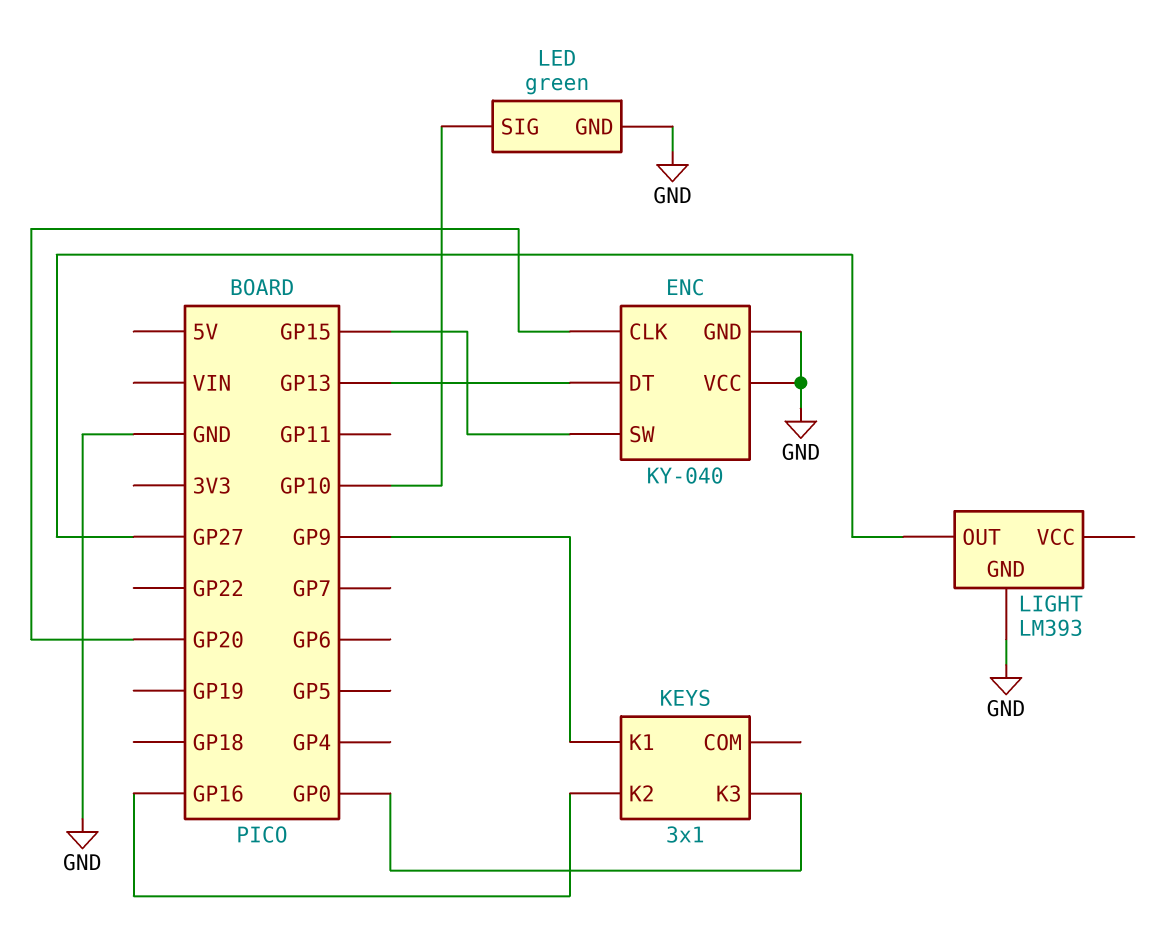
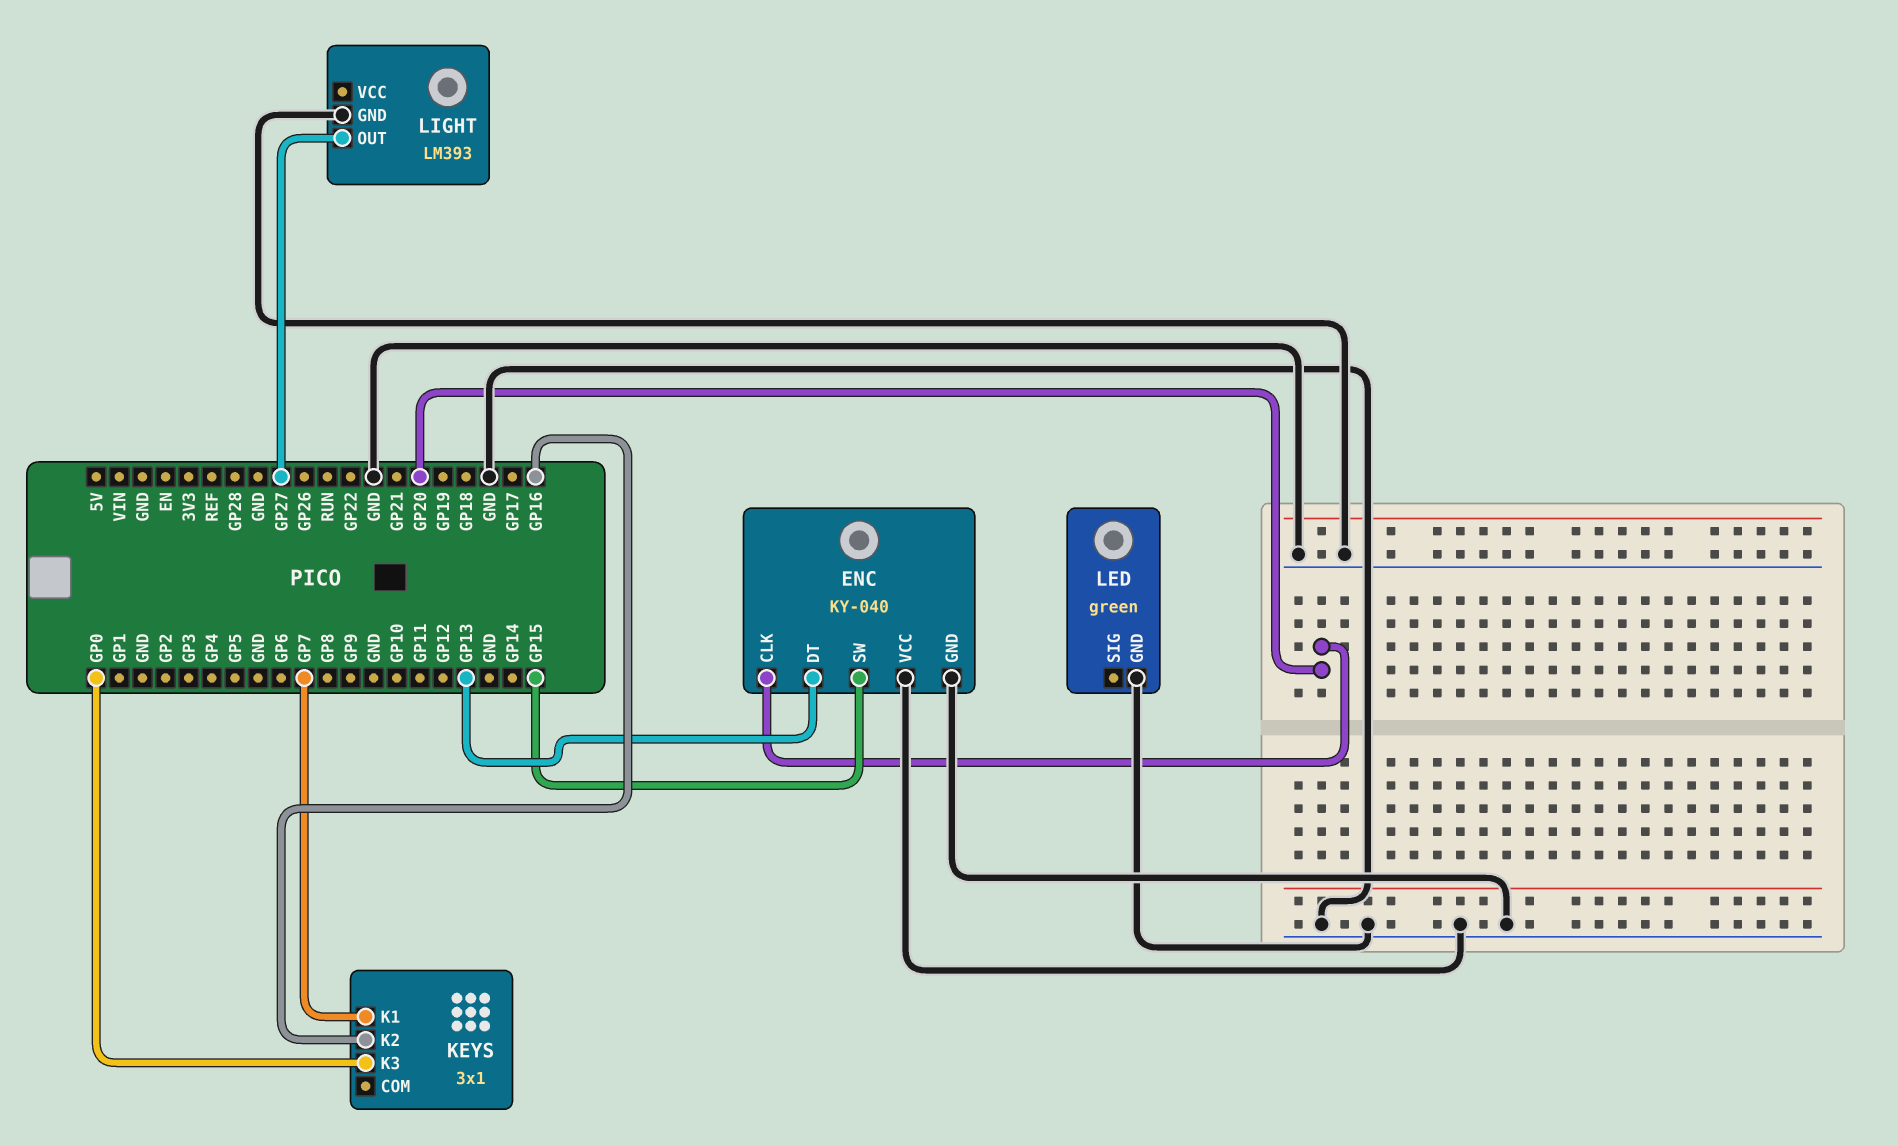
KEYS pin K1: GP9 -> GP7
LED pin SIG: GP10 -> none

